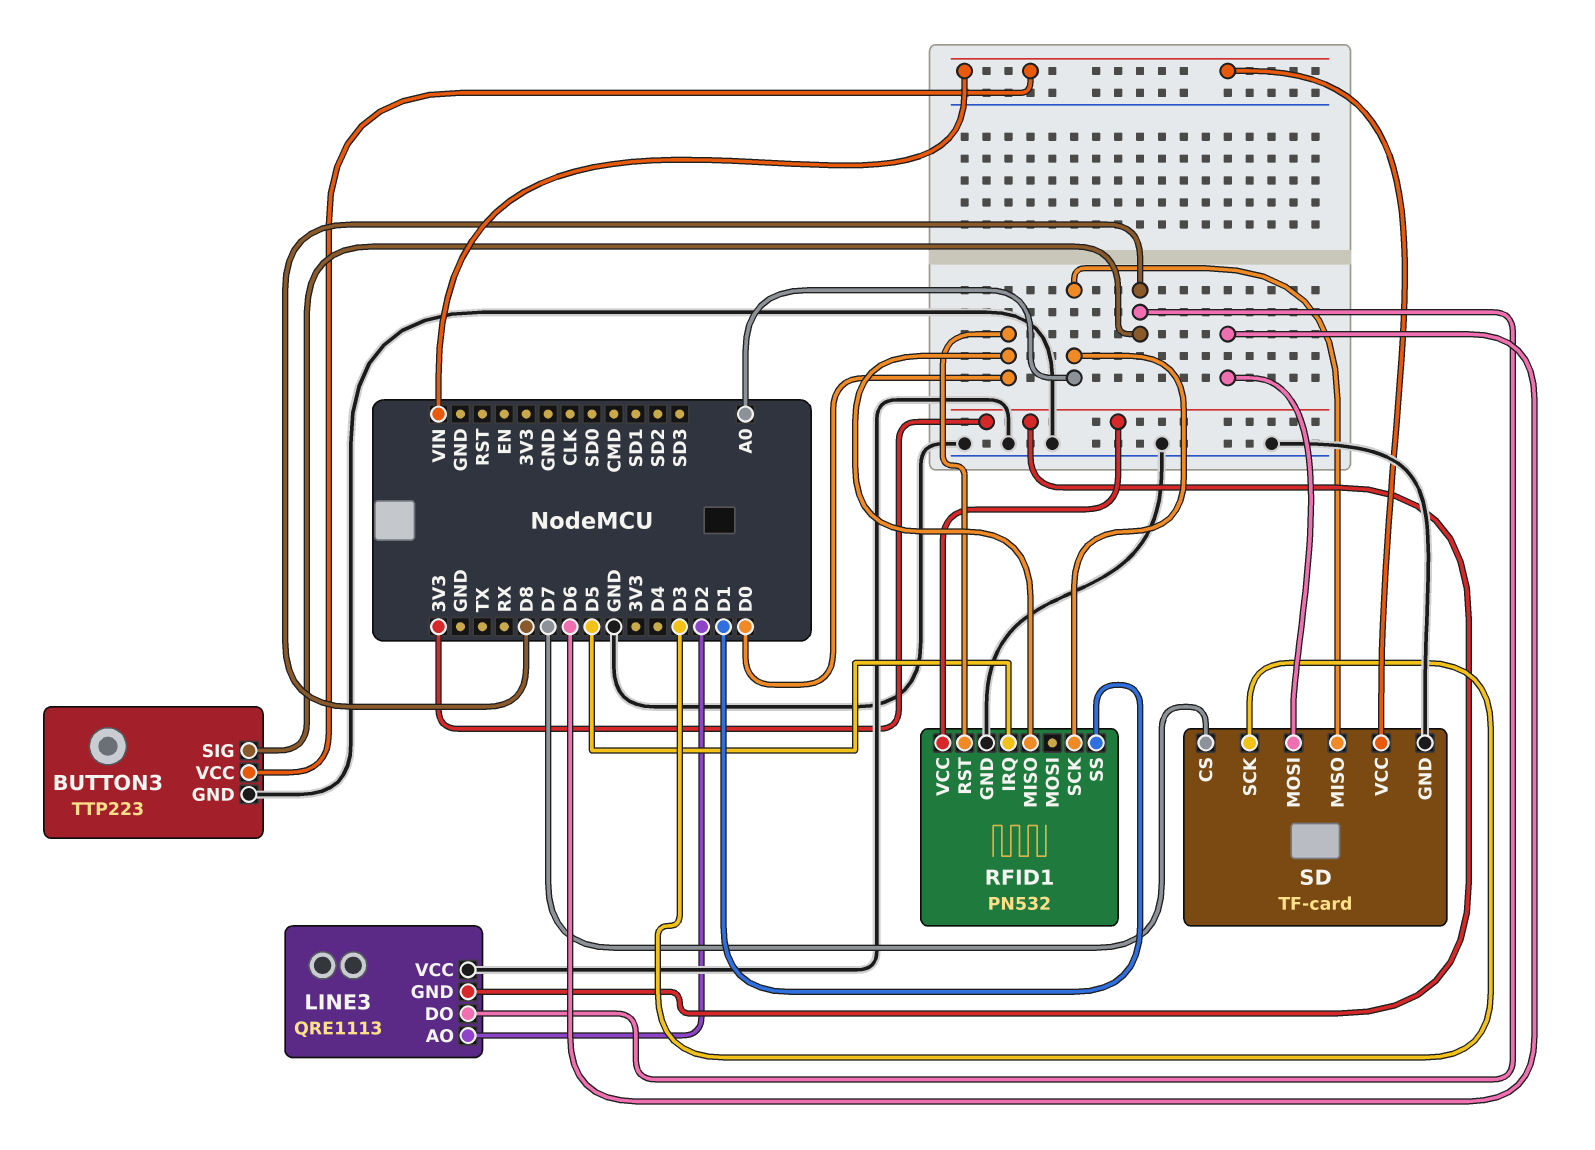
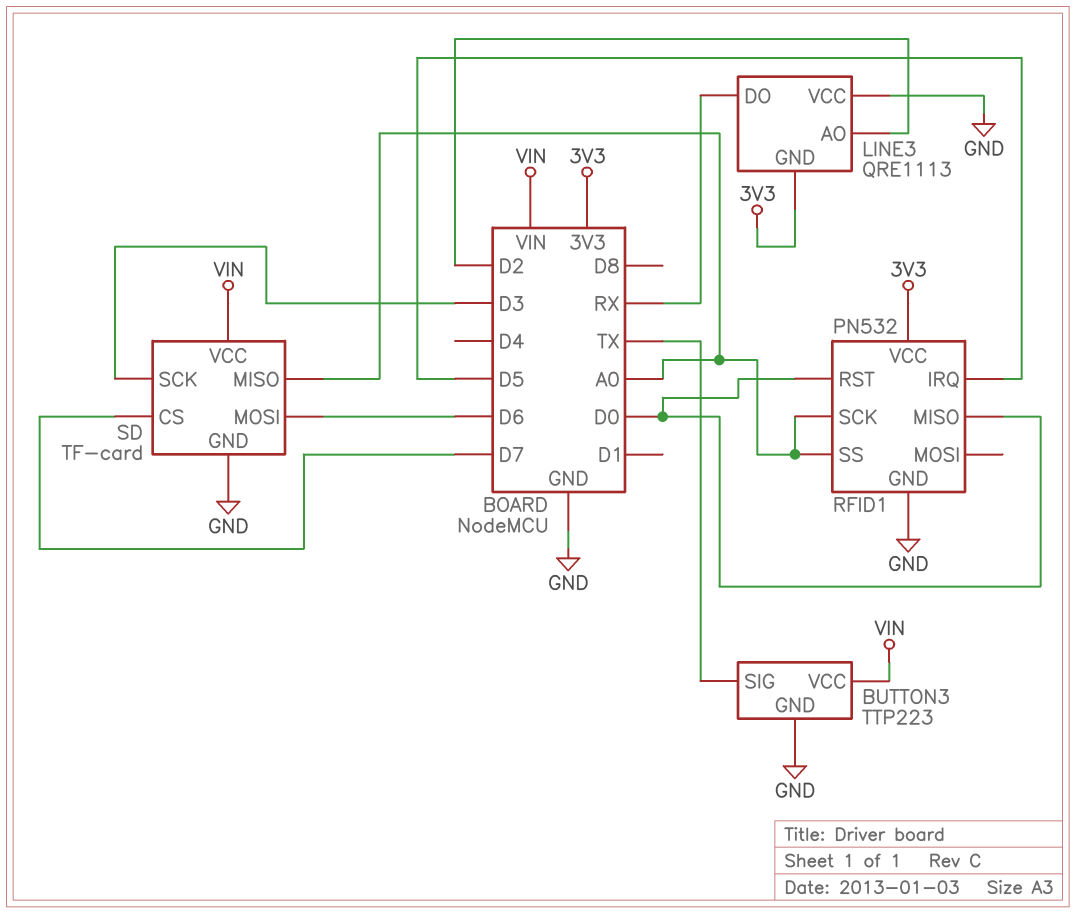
BUTTON3 pin SIG: D8 -> TX
LINE3 pin DO: D8 -> RX
RFID1 pin SS: D1 -> A0

